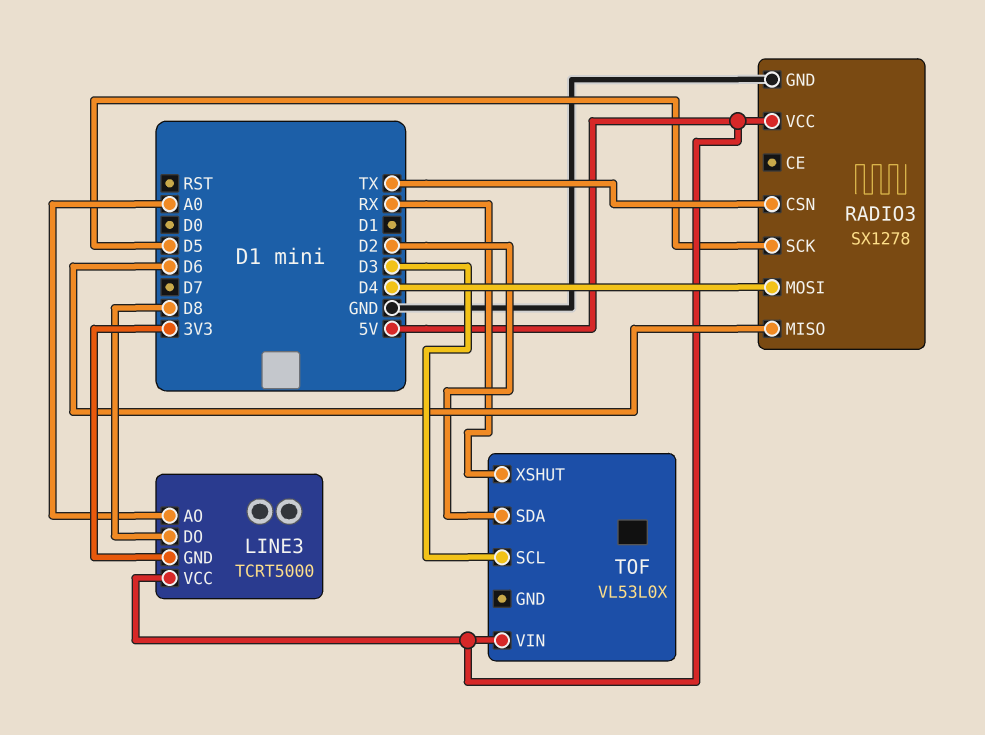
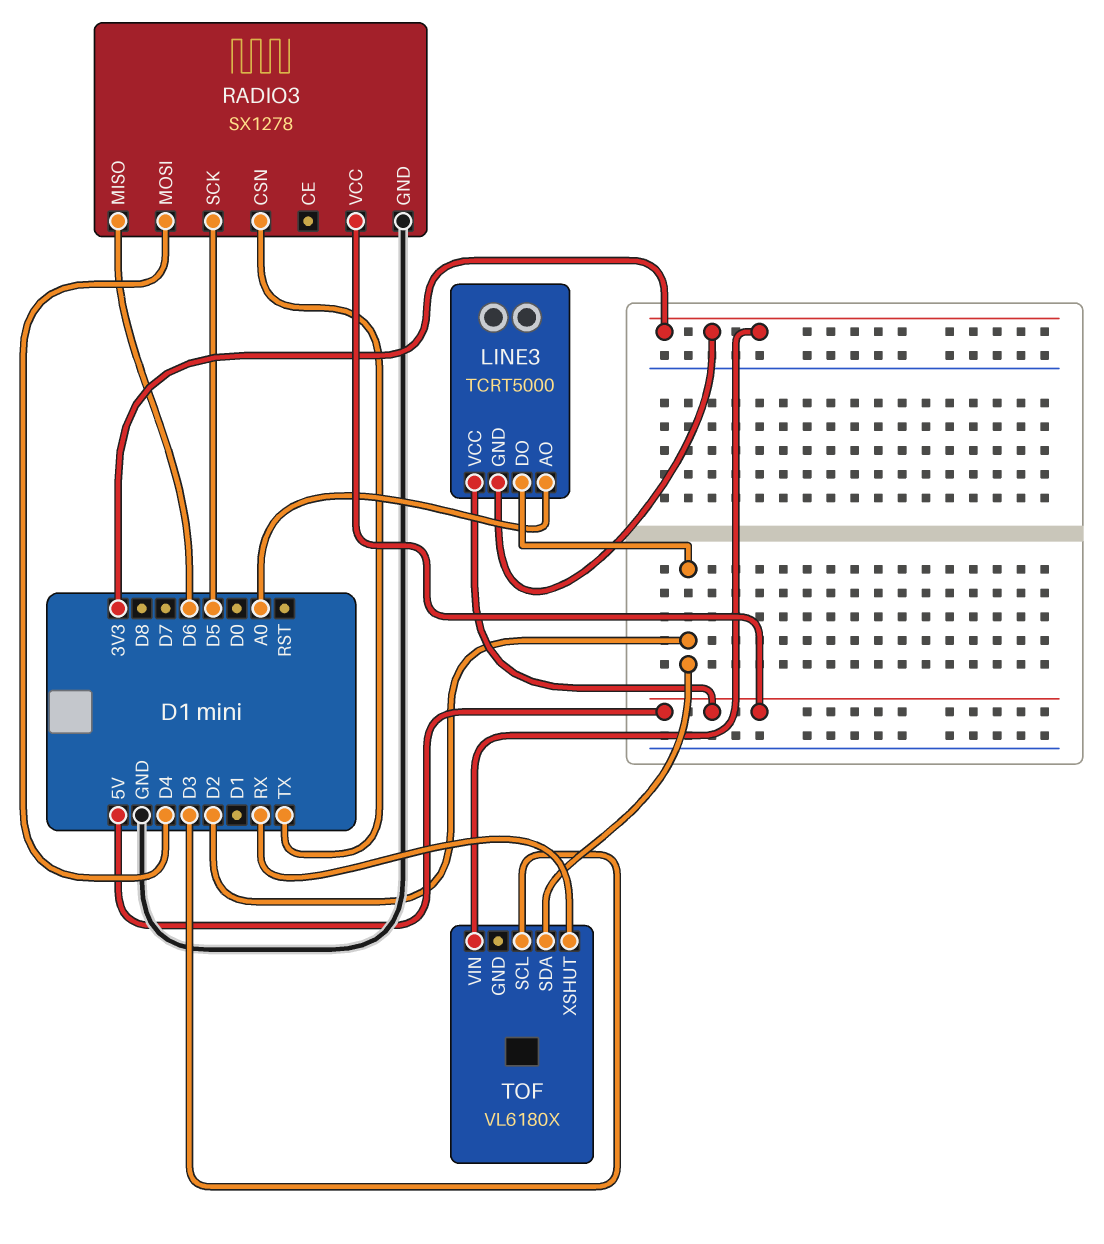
LINE3 pin DO: D8 -> D2
TOF: VL53L0X -> VL6180X
TOF pin VIN: 5V -> 3V3

